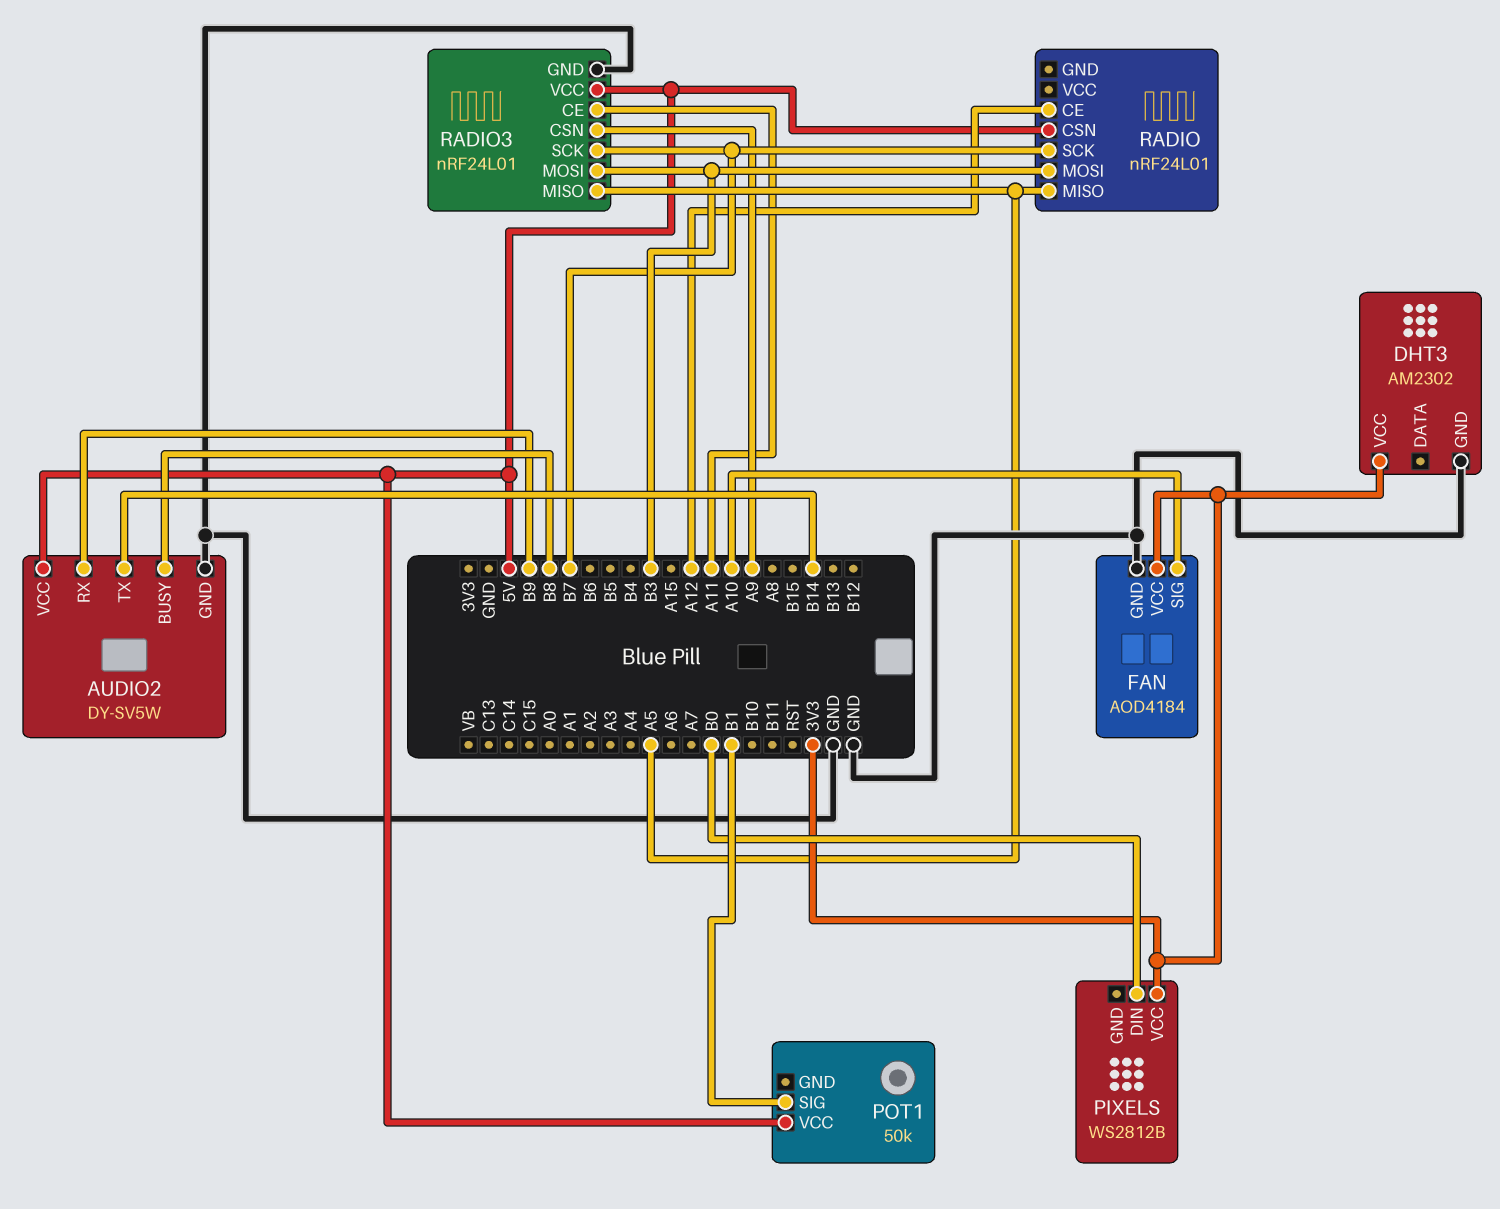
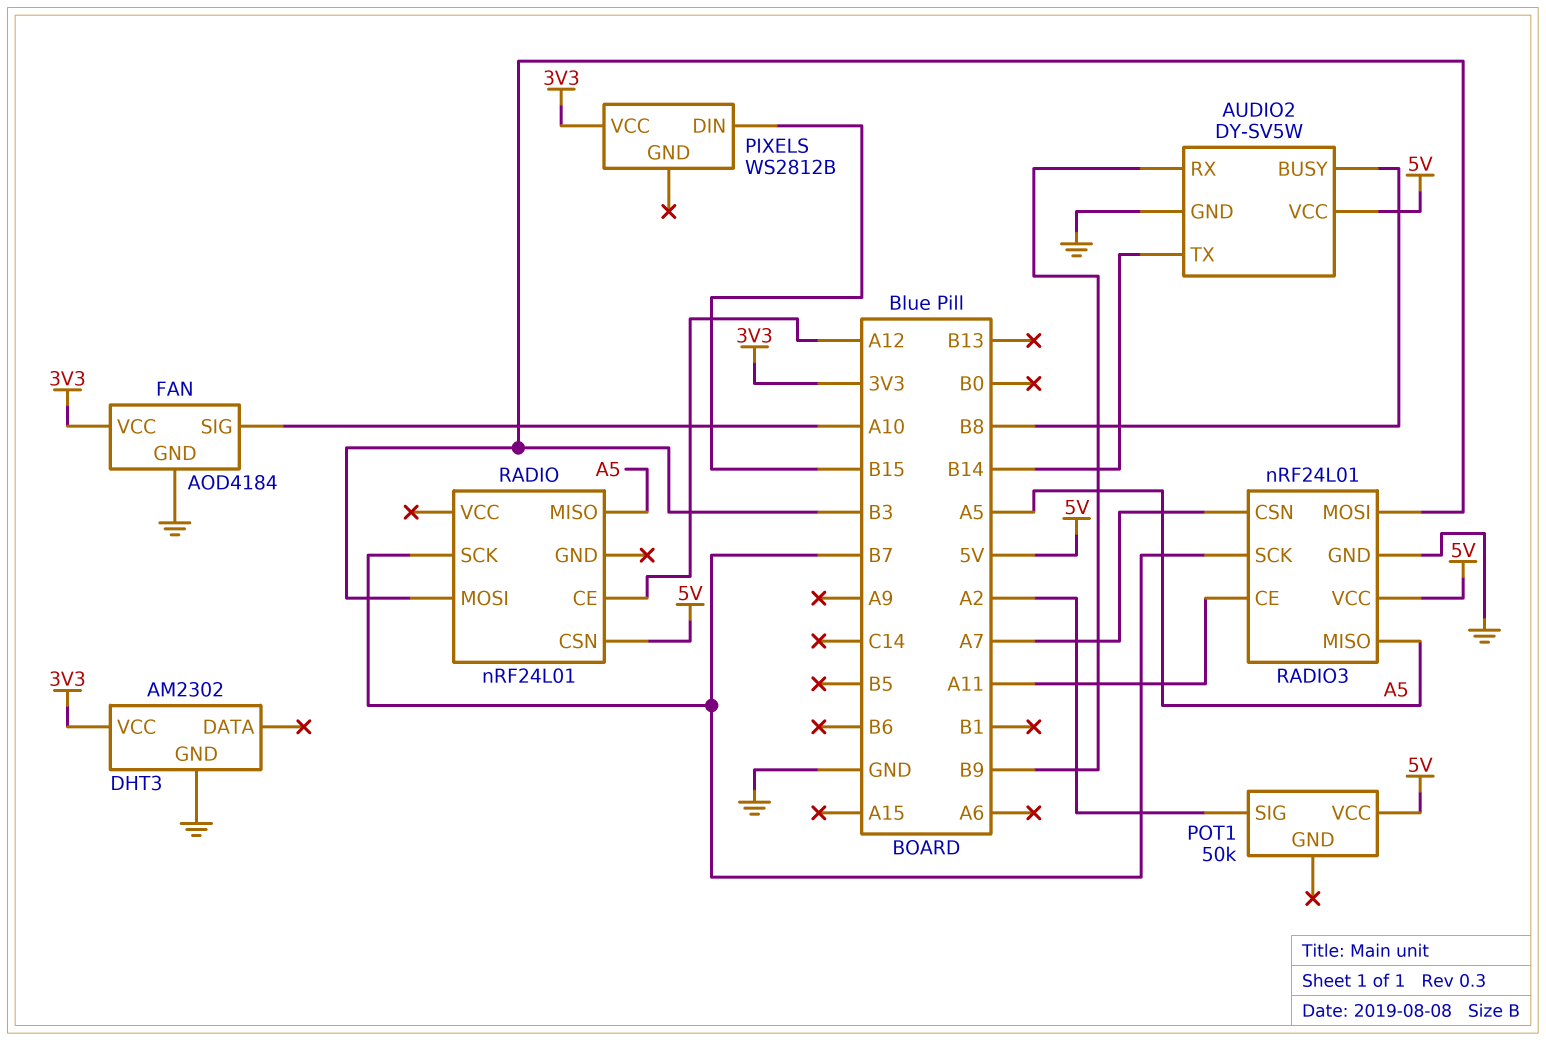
PIXELS pin DIN: B0 -> B15
POT1 pin SIG: B1 -> A2
RADIO3 pin CSN: A9 -> A7

